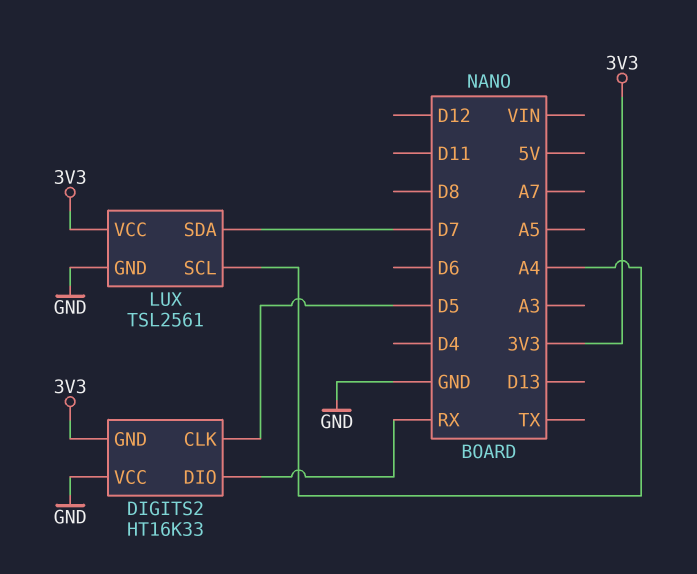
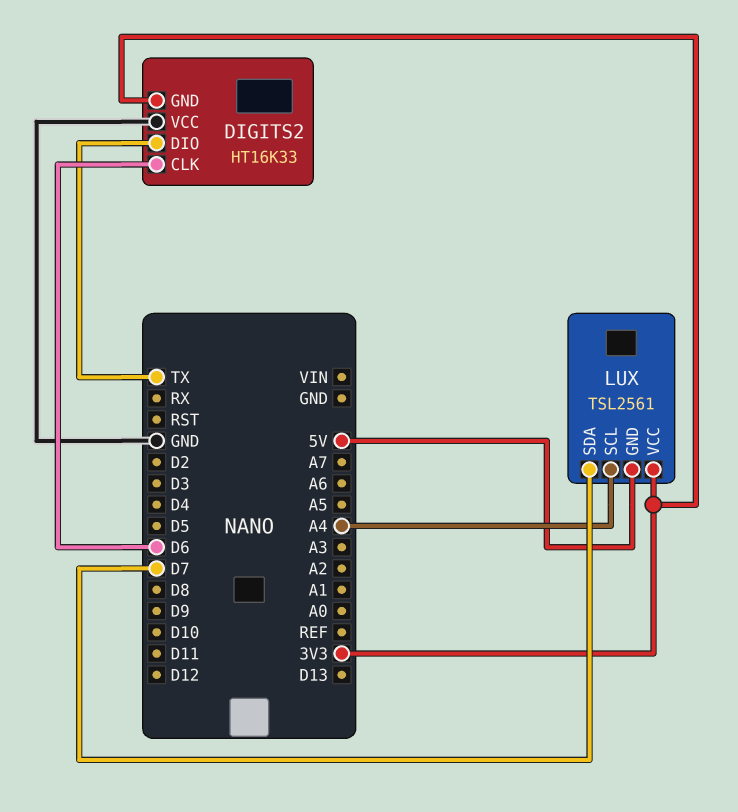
DIGITS2 pin CLK: D5 -> D6
DIGITS2 pin DIO: RX -> TX
LUX pin GND: GND -> 5V

